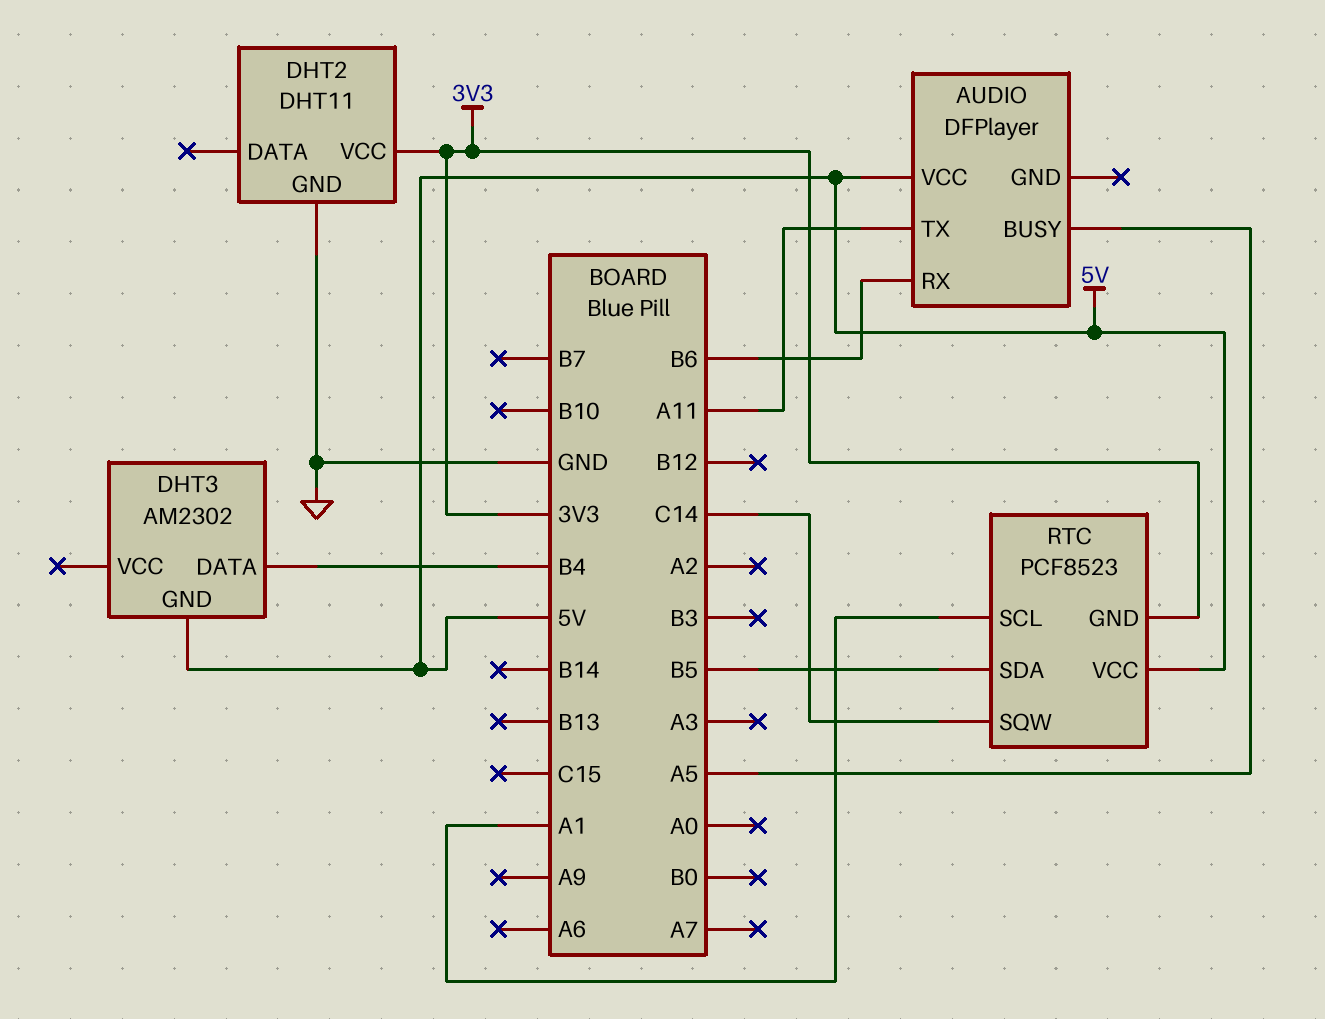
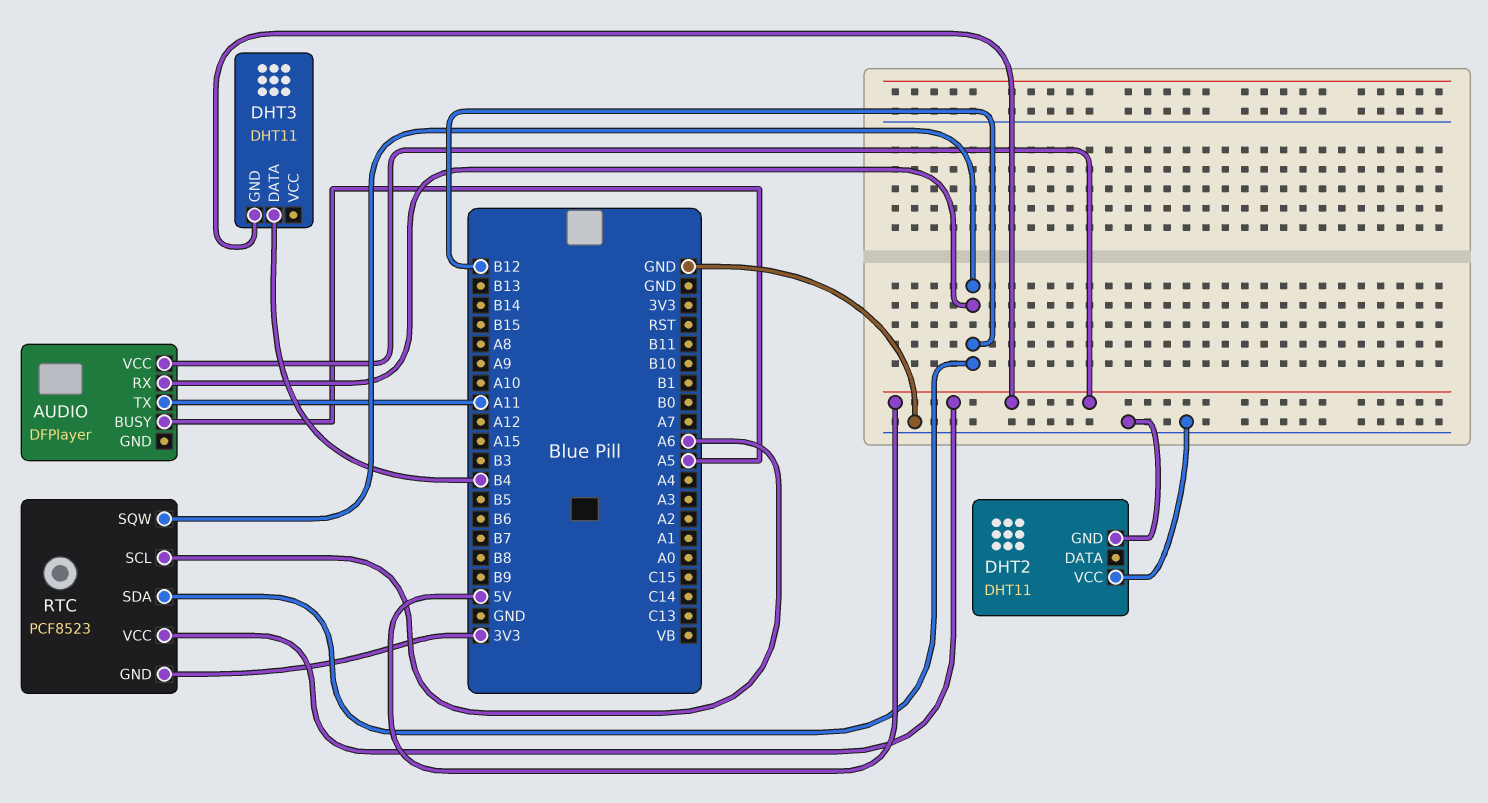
AUDIO pin RX: B6 -> B12
DHT2 pin VCC: 3V3 -> GND
DHT3: AM2302 -> DHT11
RTC pin SCL: A1 -> A6
RTC pin SDA: B5 -> B12
RTC pin SQW: C14 -> B12

